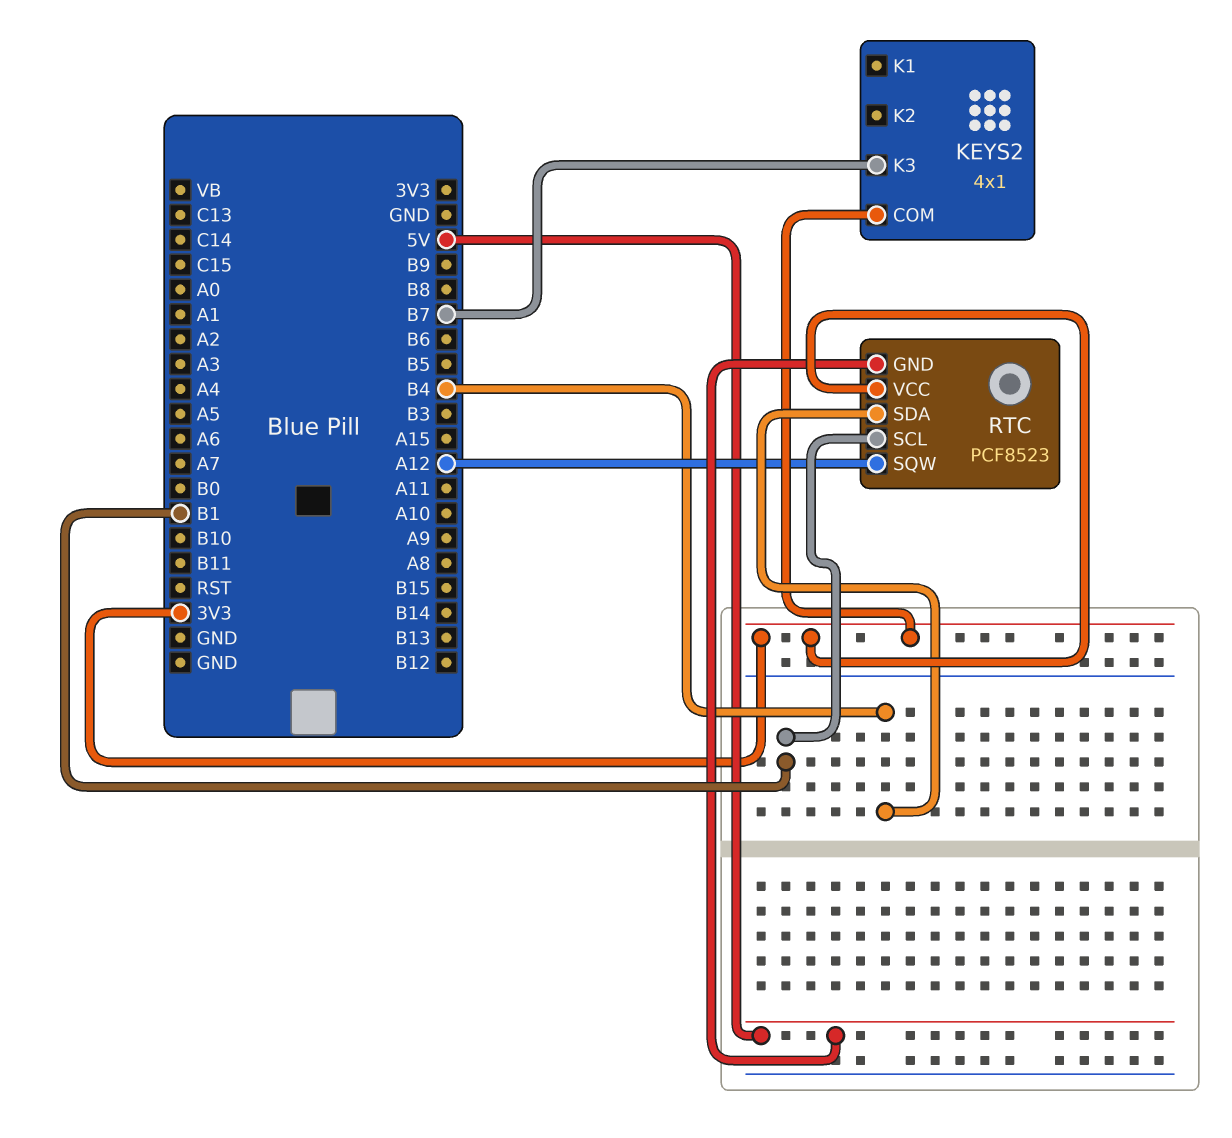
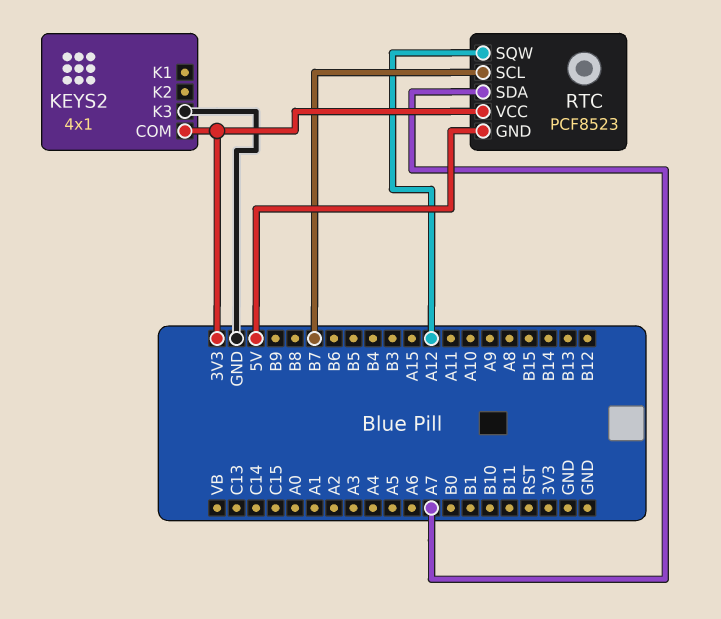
KEYS2 pin K3: B7 -> GND
RTC pin SCL: B1 -> B7
RTC pin SDA: B4 -> A7

